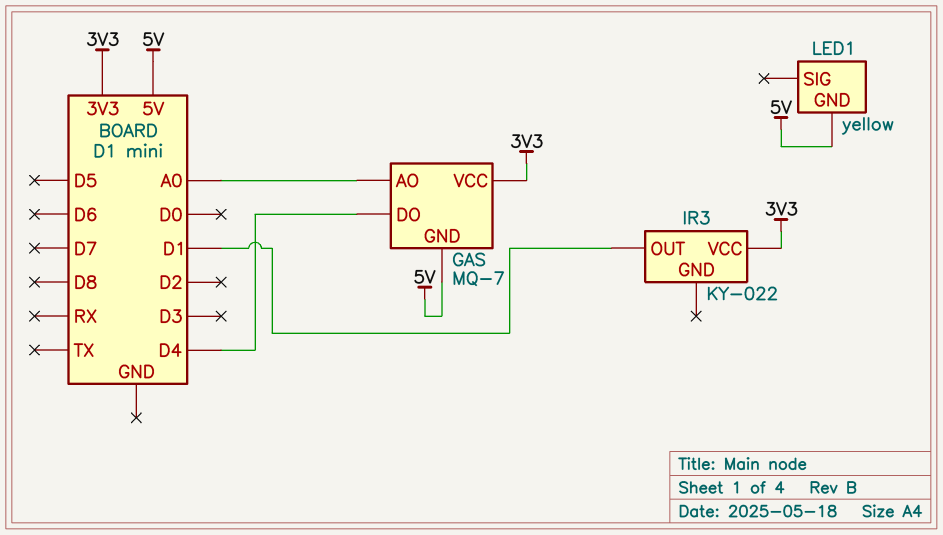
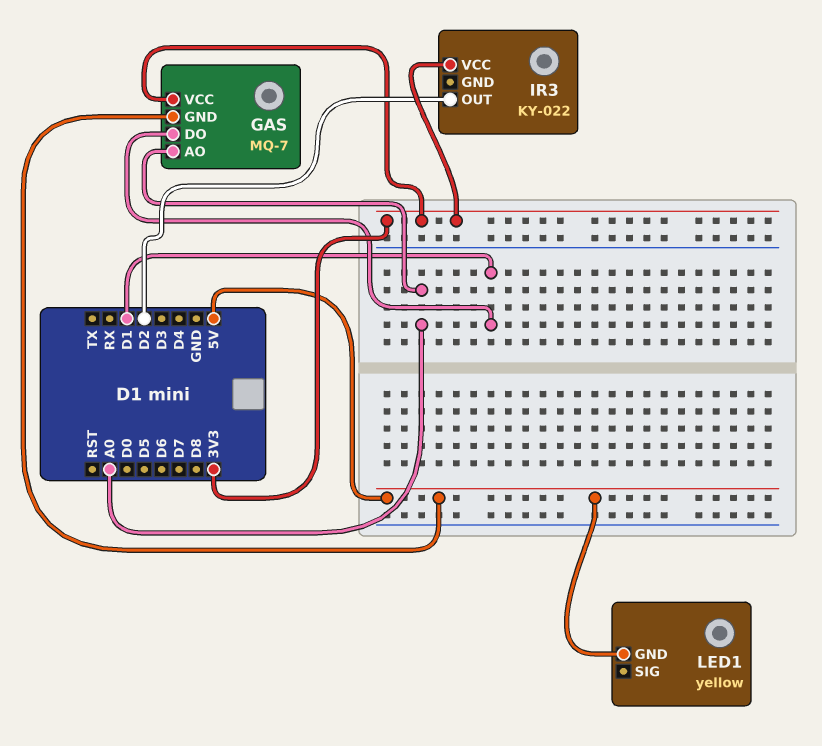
GAS pin DO: D4 -> D1
IR3 pin OUT: D1 -> D2

